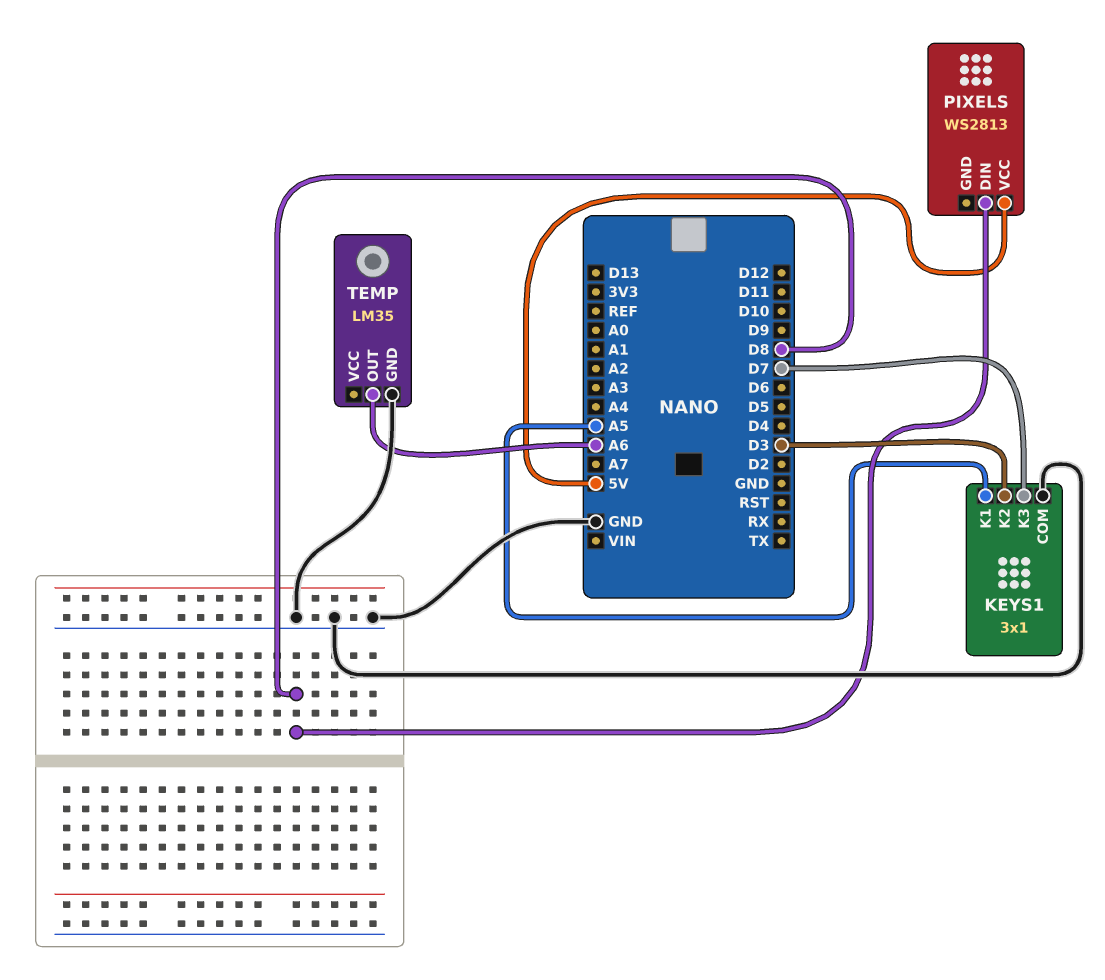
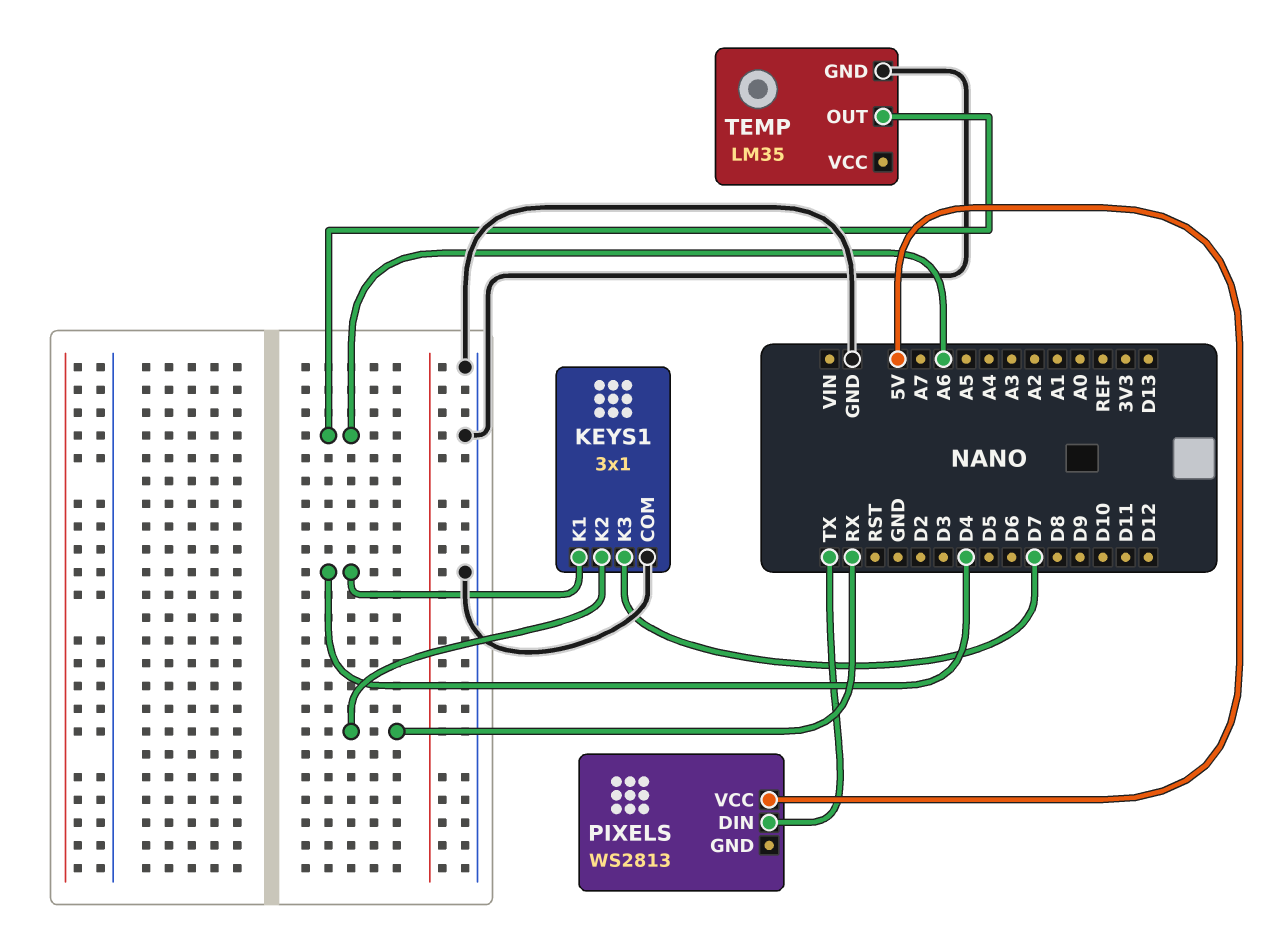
KEYS1 pin K1: A5 -> D4
KEYS1 pin K2: D3 -> RX
PIXELS pin DIN: D8 -> TX

